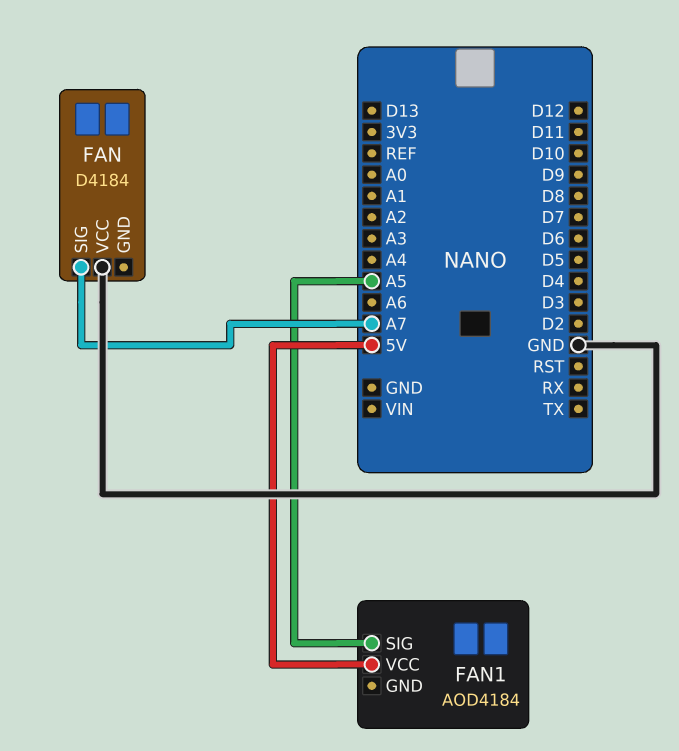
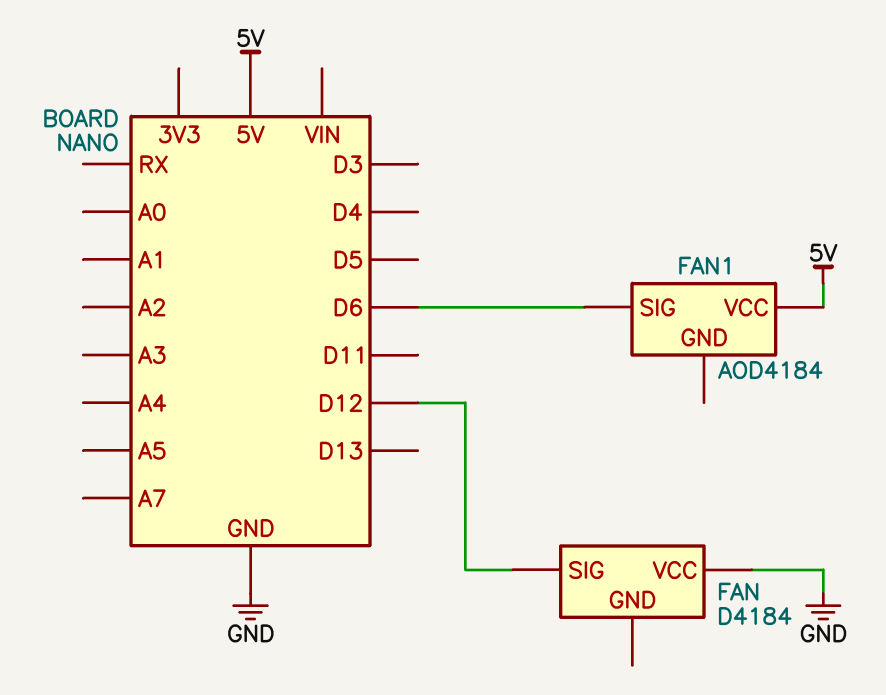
FAN pin SIG: A7 -> D12
FAN1 pin SIG: A5 -> D6

